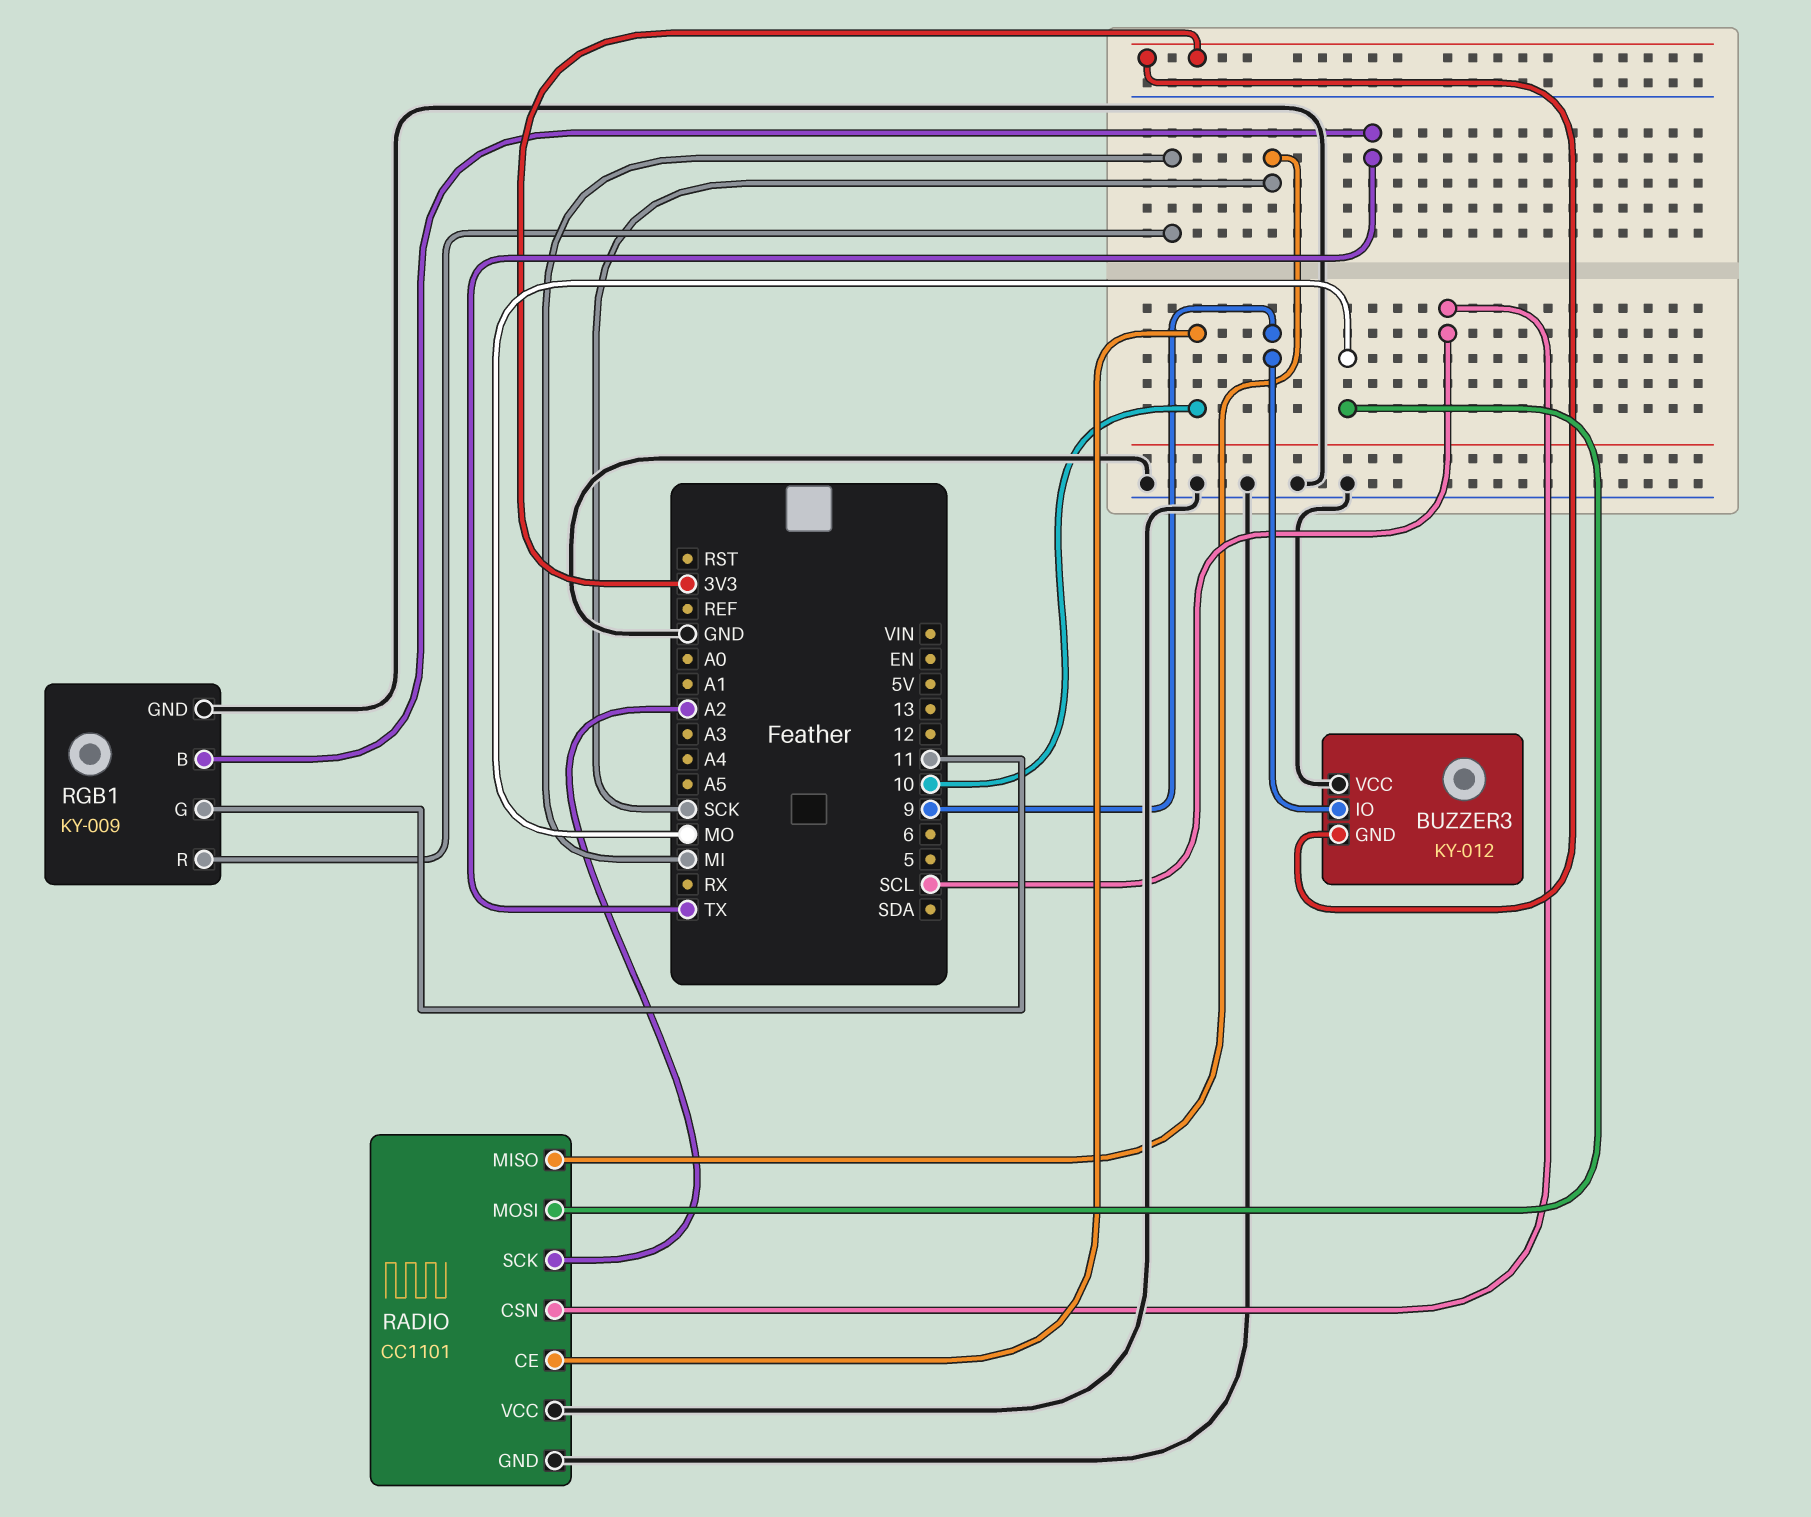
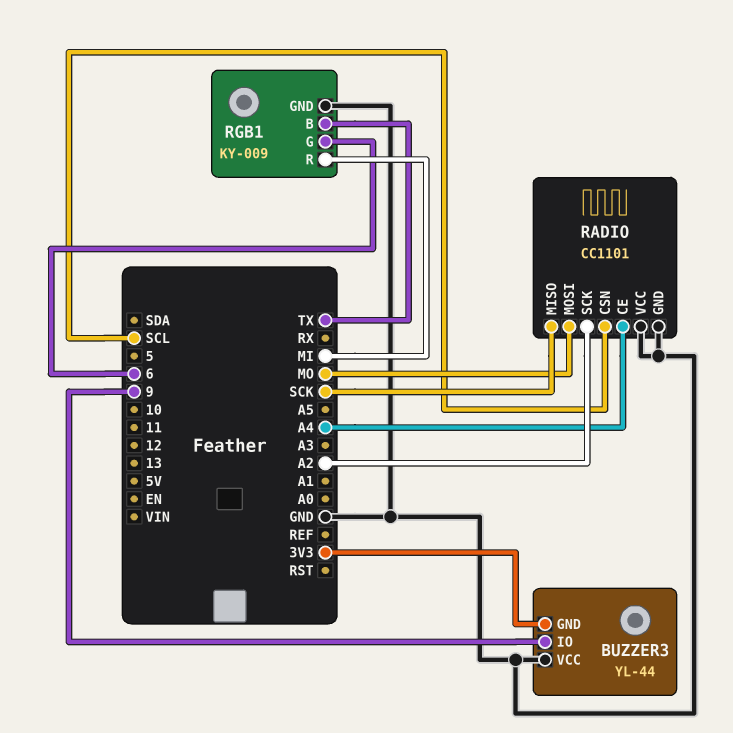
BUZZER3: KY-012 -> YL-44
RADIO pin CE: 10 -> A4
RGB1 pin G: 11 -> 6

